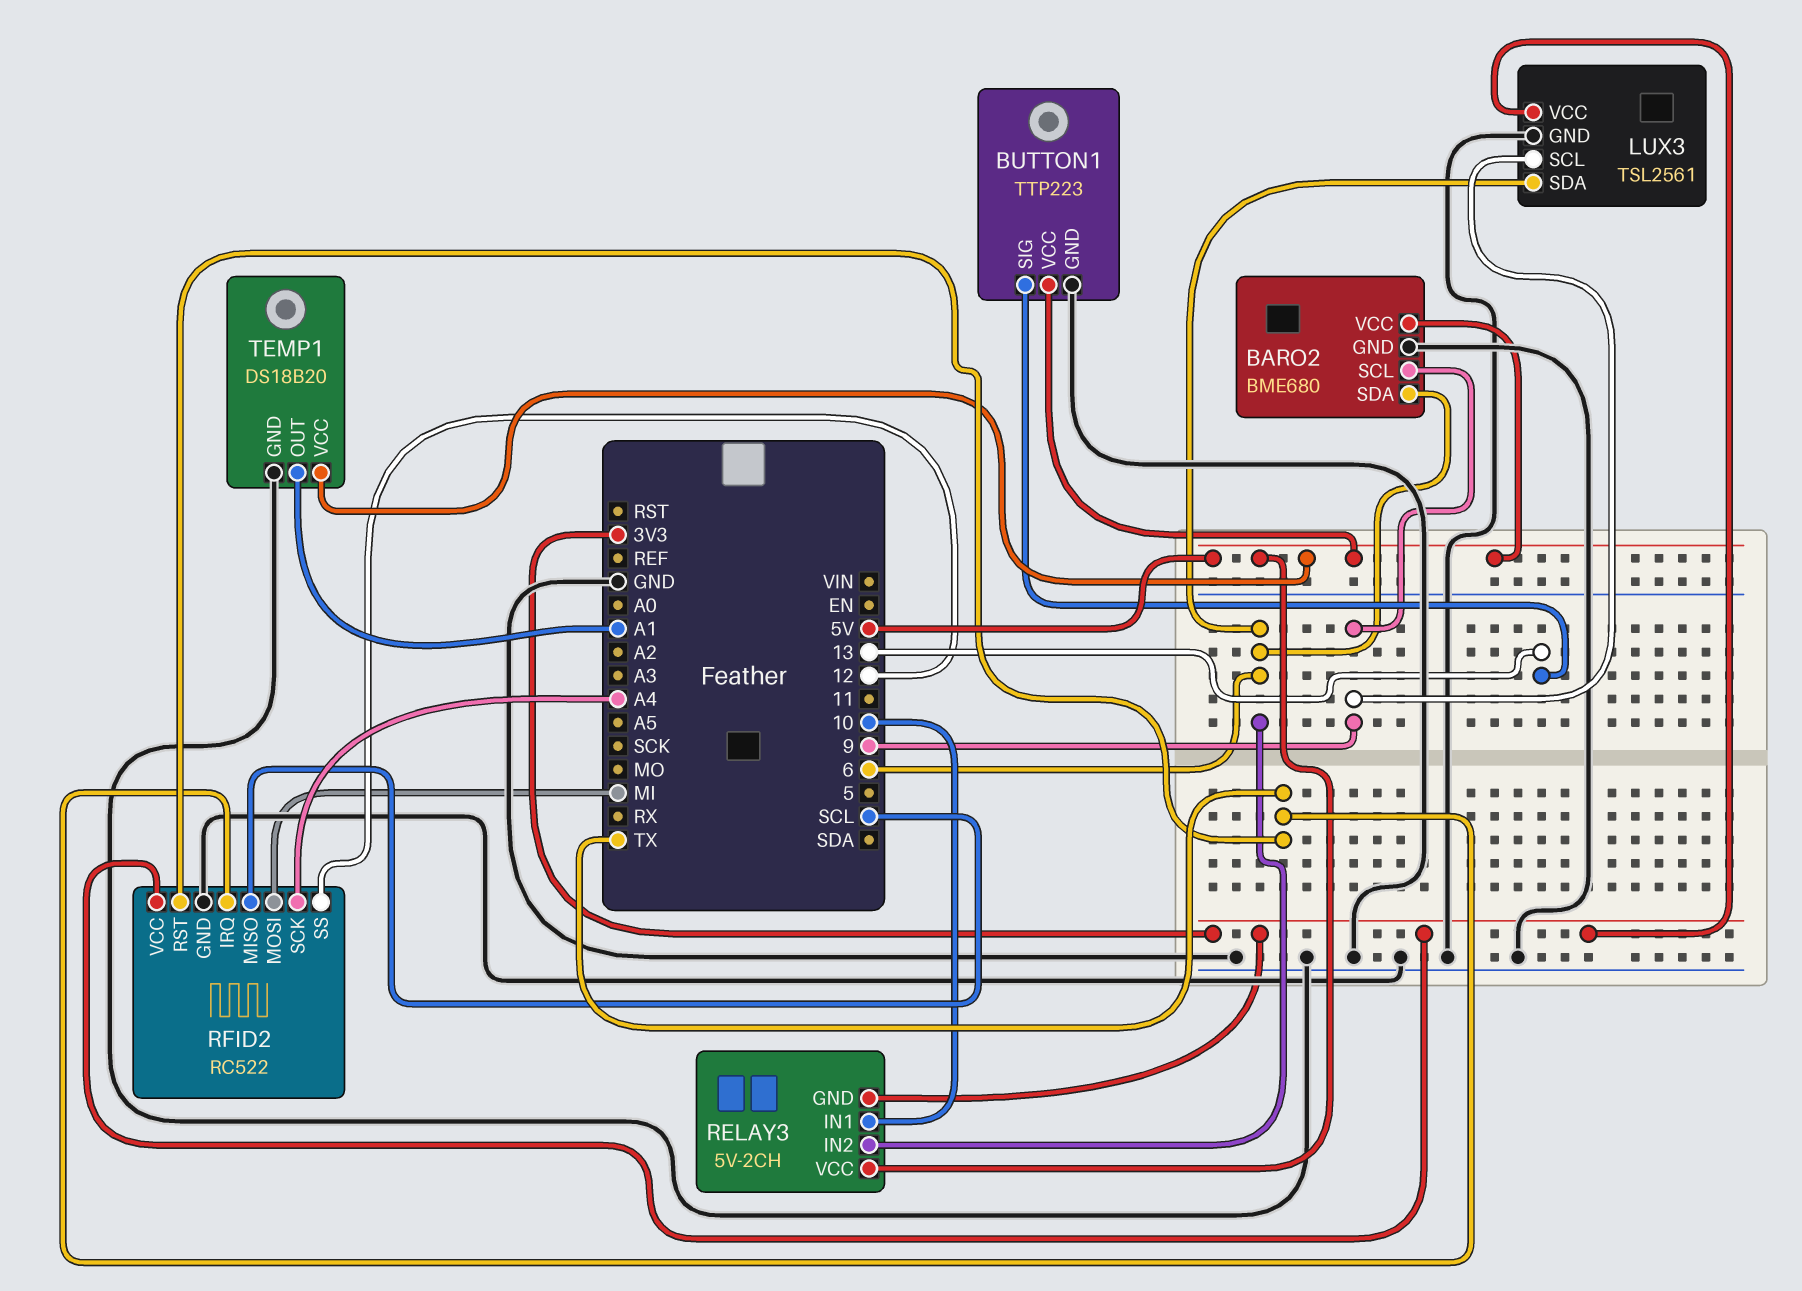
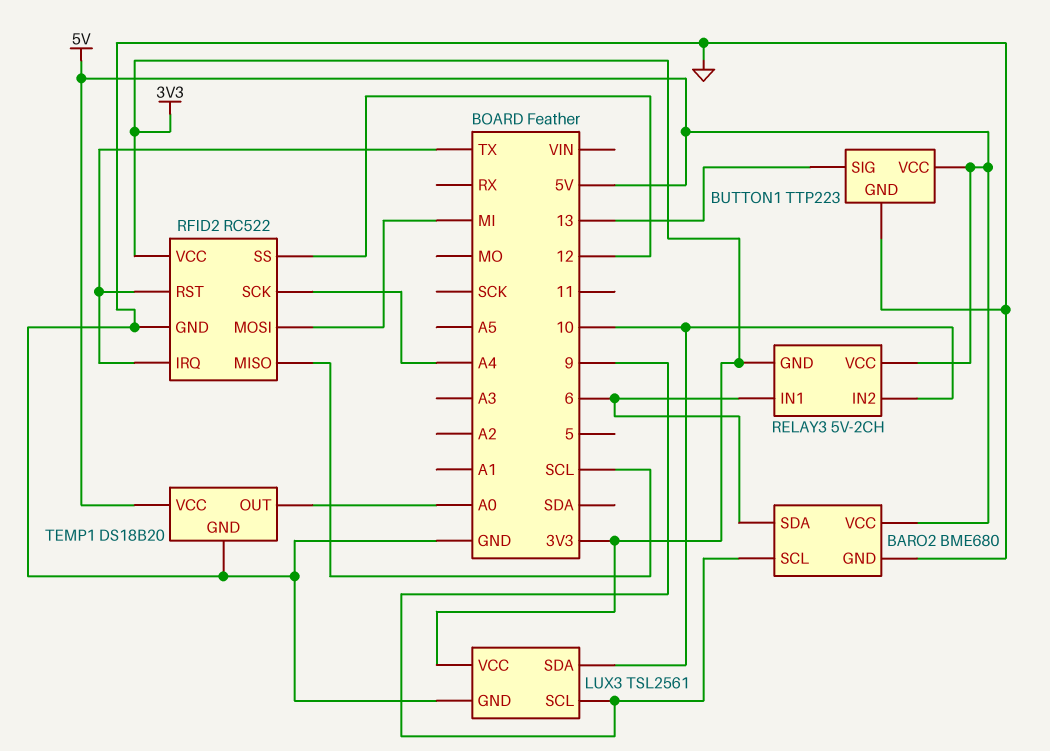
LUX3 pin SDA: 6 -> 10
RELAY3 pin IN1: 10 -> 6
RELAY3 pin IN2: 6 -> 10
TEMP1 pin OUT: A1 -> A0

